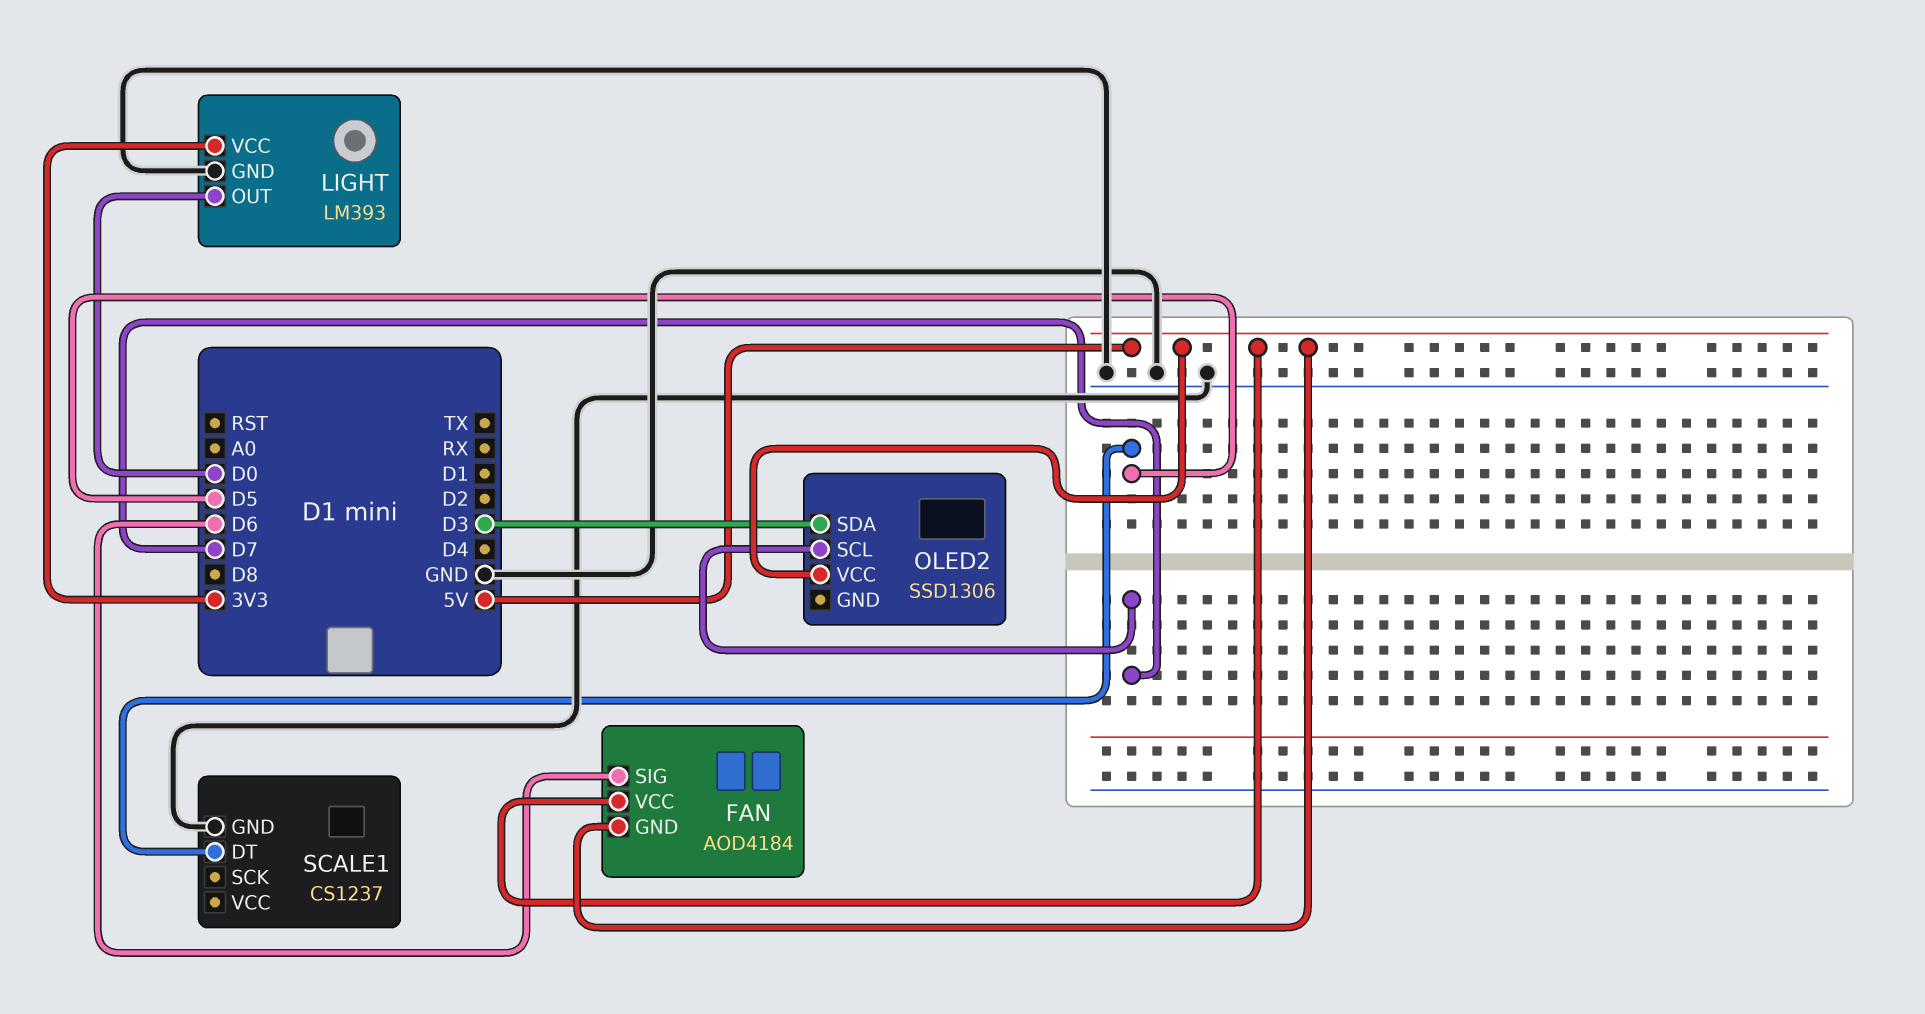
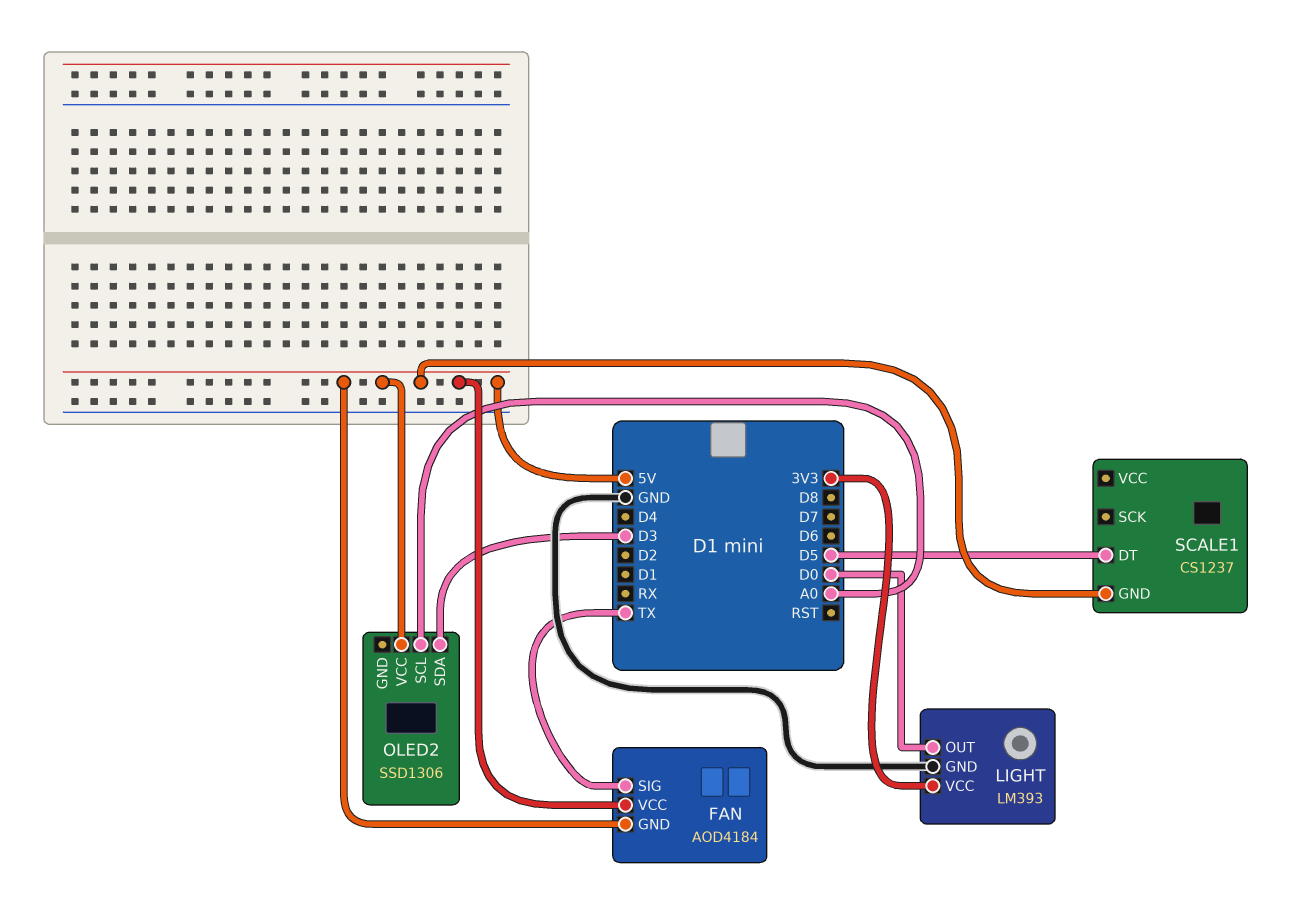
FAN pin SIG: D6 -> TX
OLED2 pin SCL: D7 -> A0
SCALE1 pin GND: GND -> 5V

